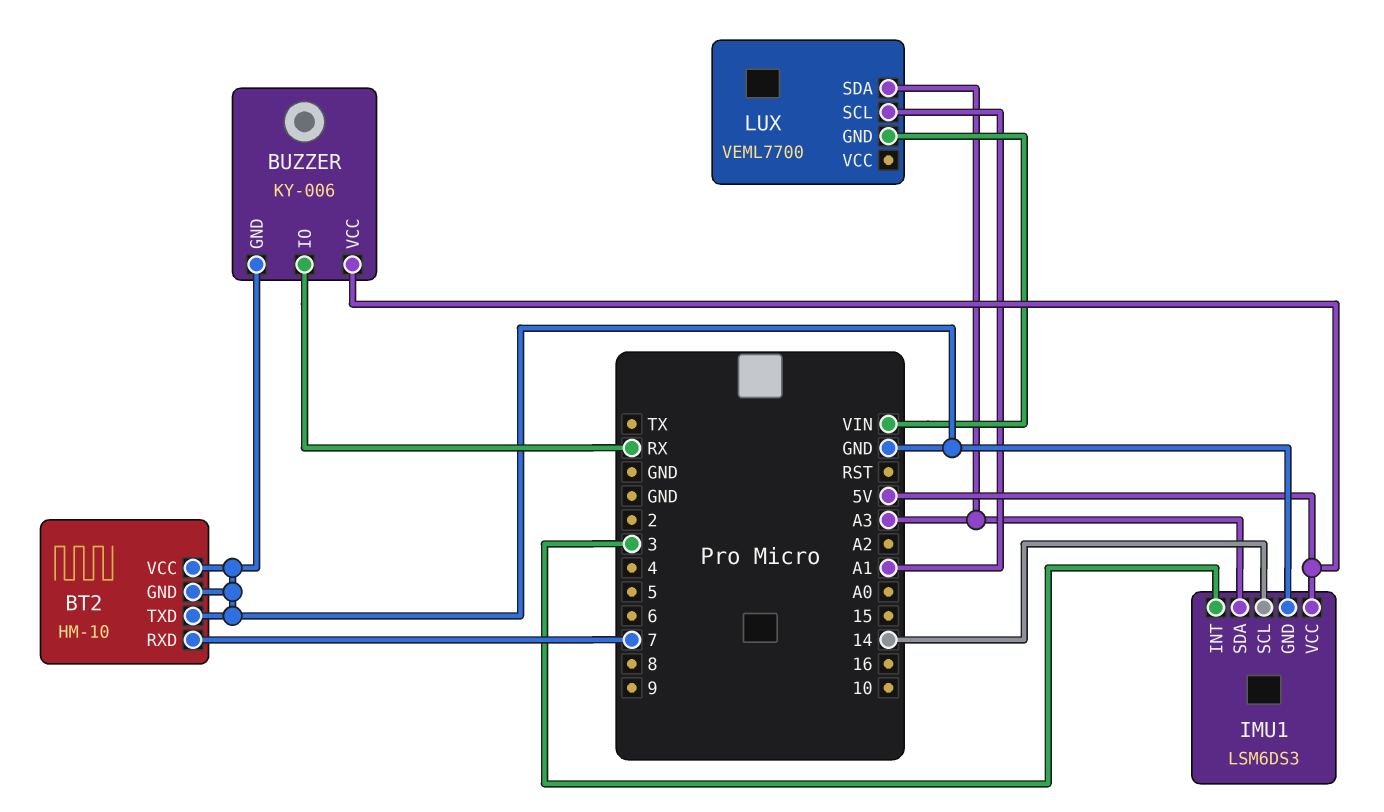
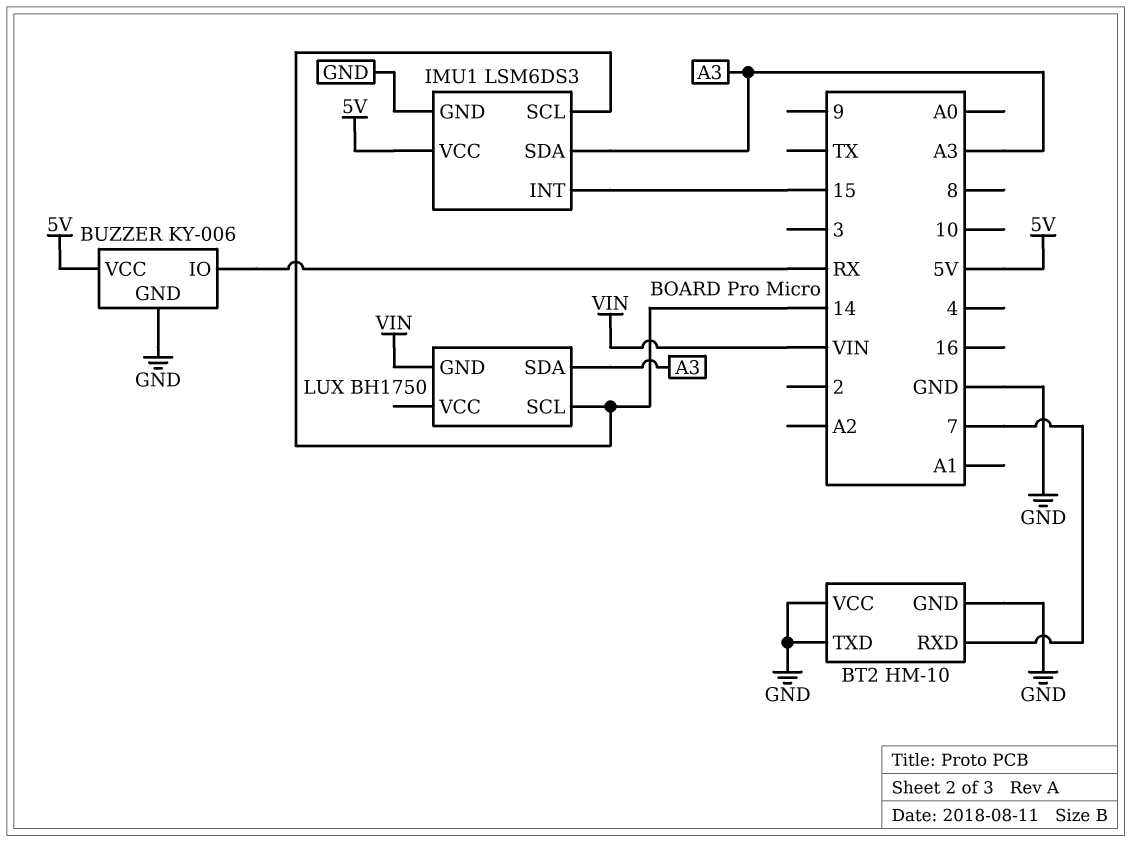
IMU1 pin INT: 3 -> 15
LUX: VEML7700 -> BH1750
LUX pin SCL: A1 -> 14

